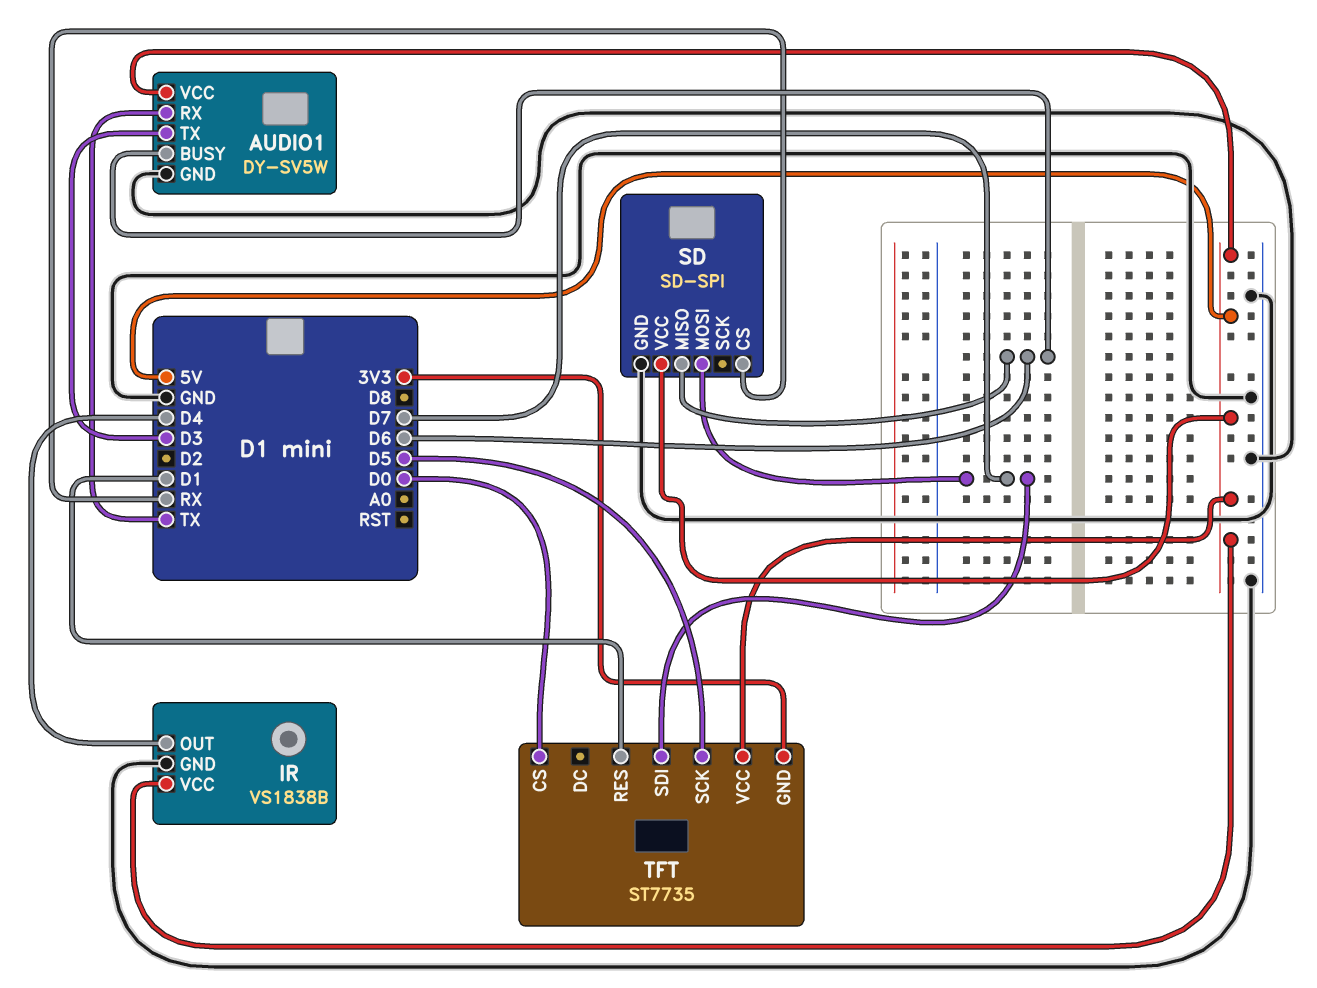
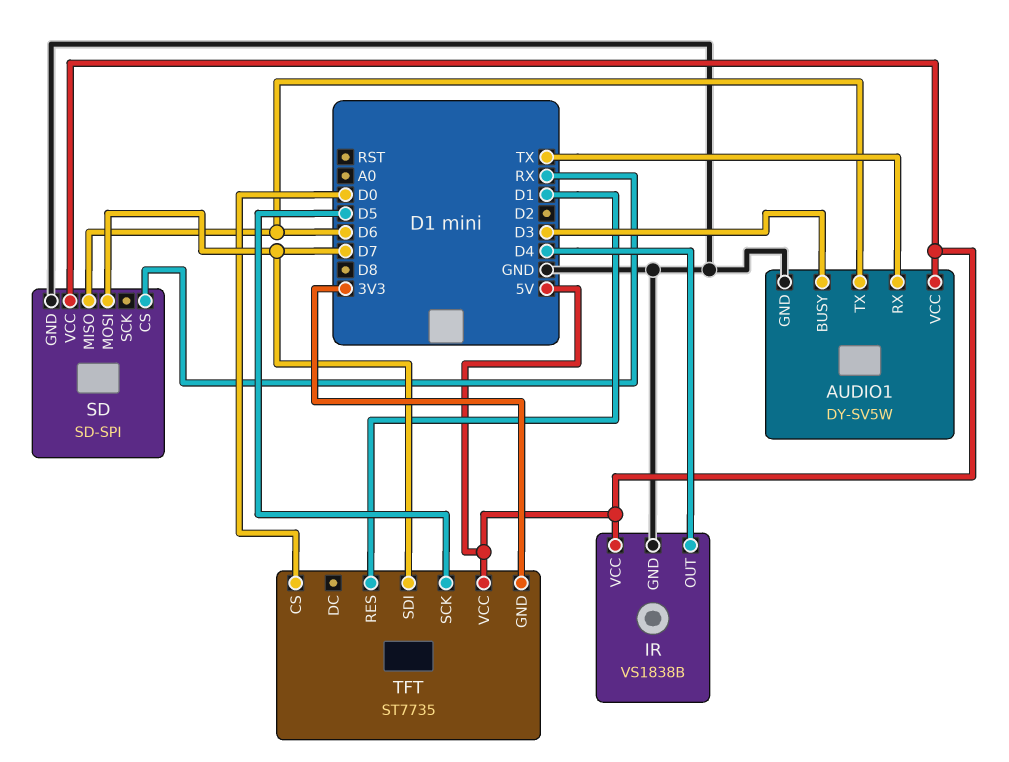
AUDIO1 pin BUSY: D6 -> D3
AUDIO1 pin TX: D3 -> D6

